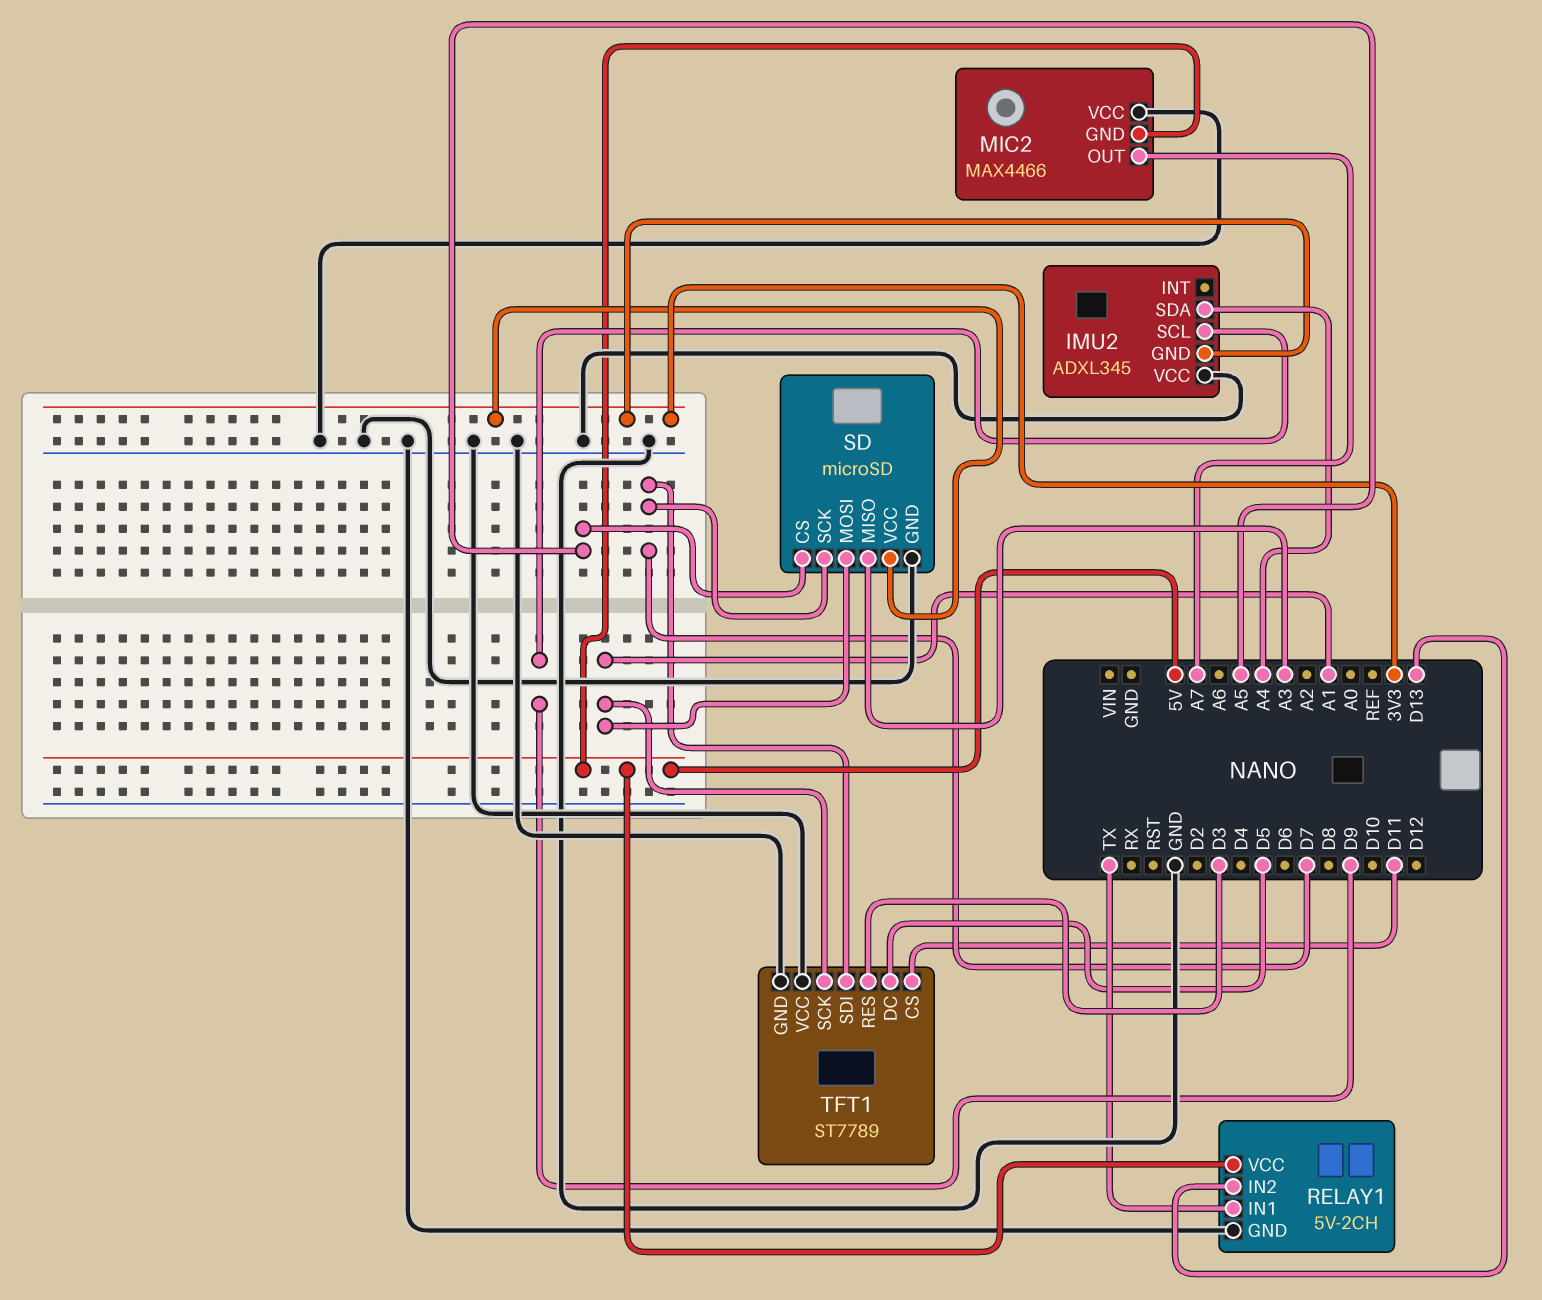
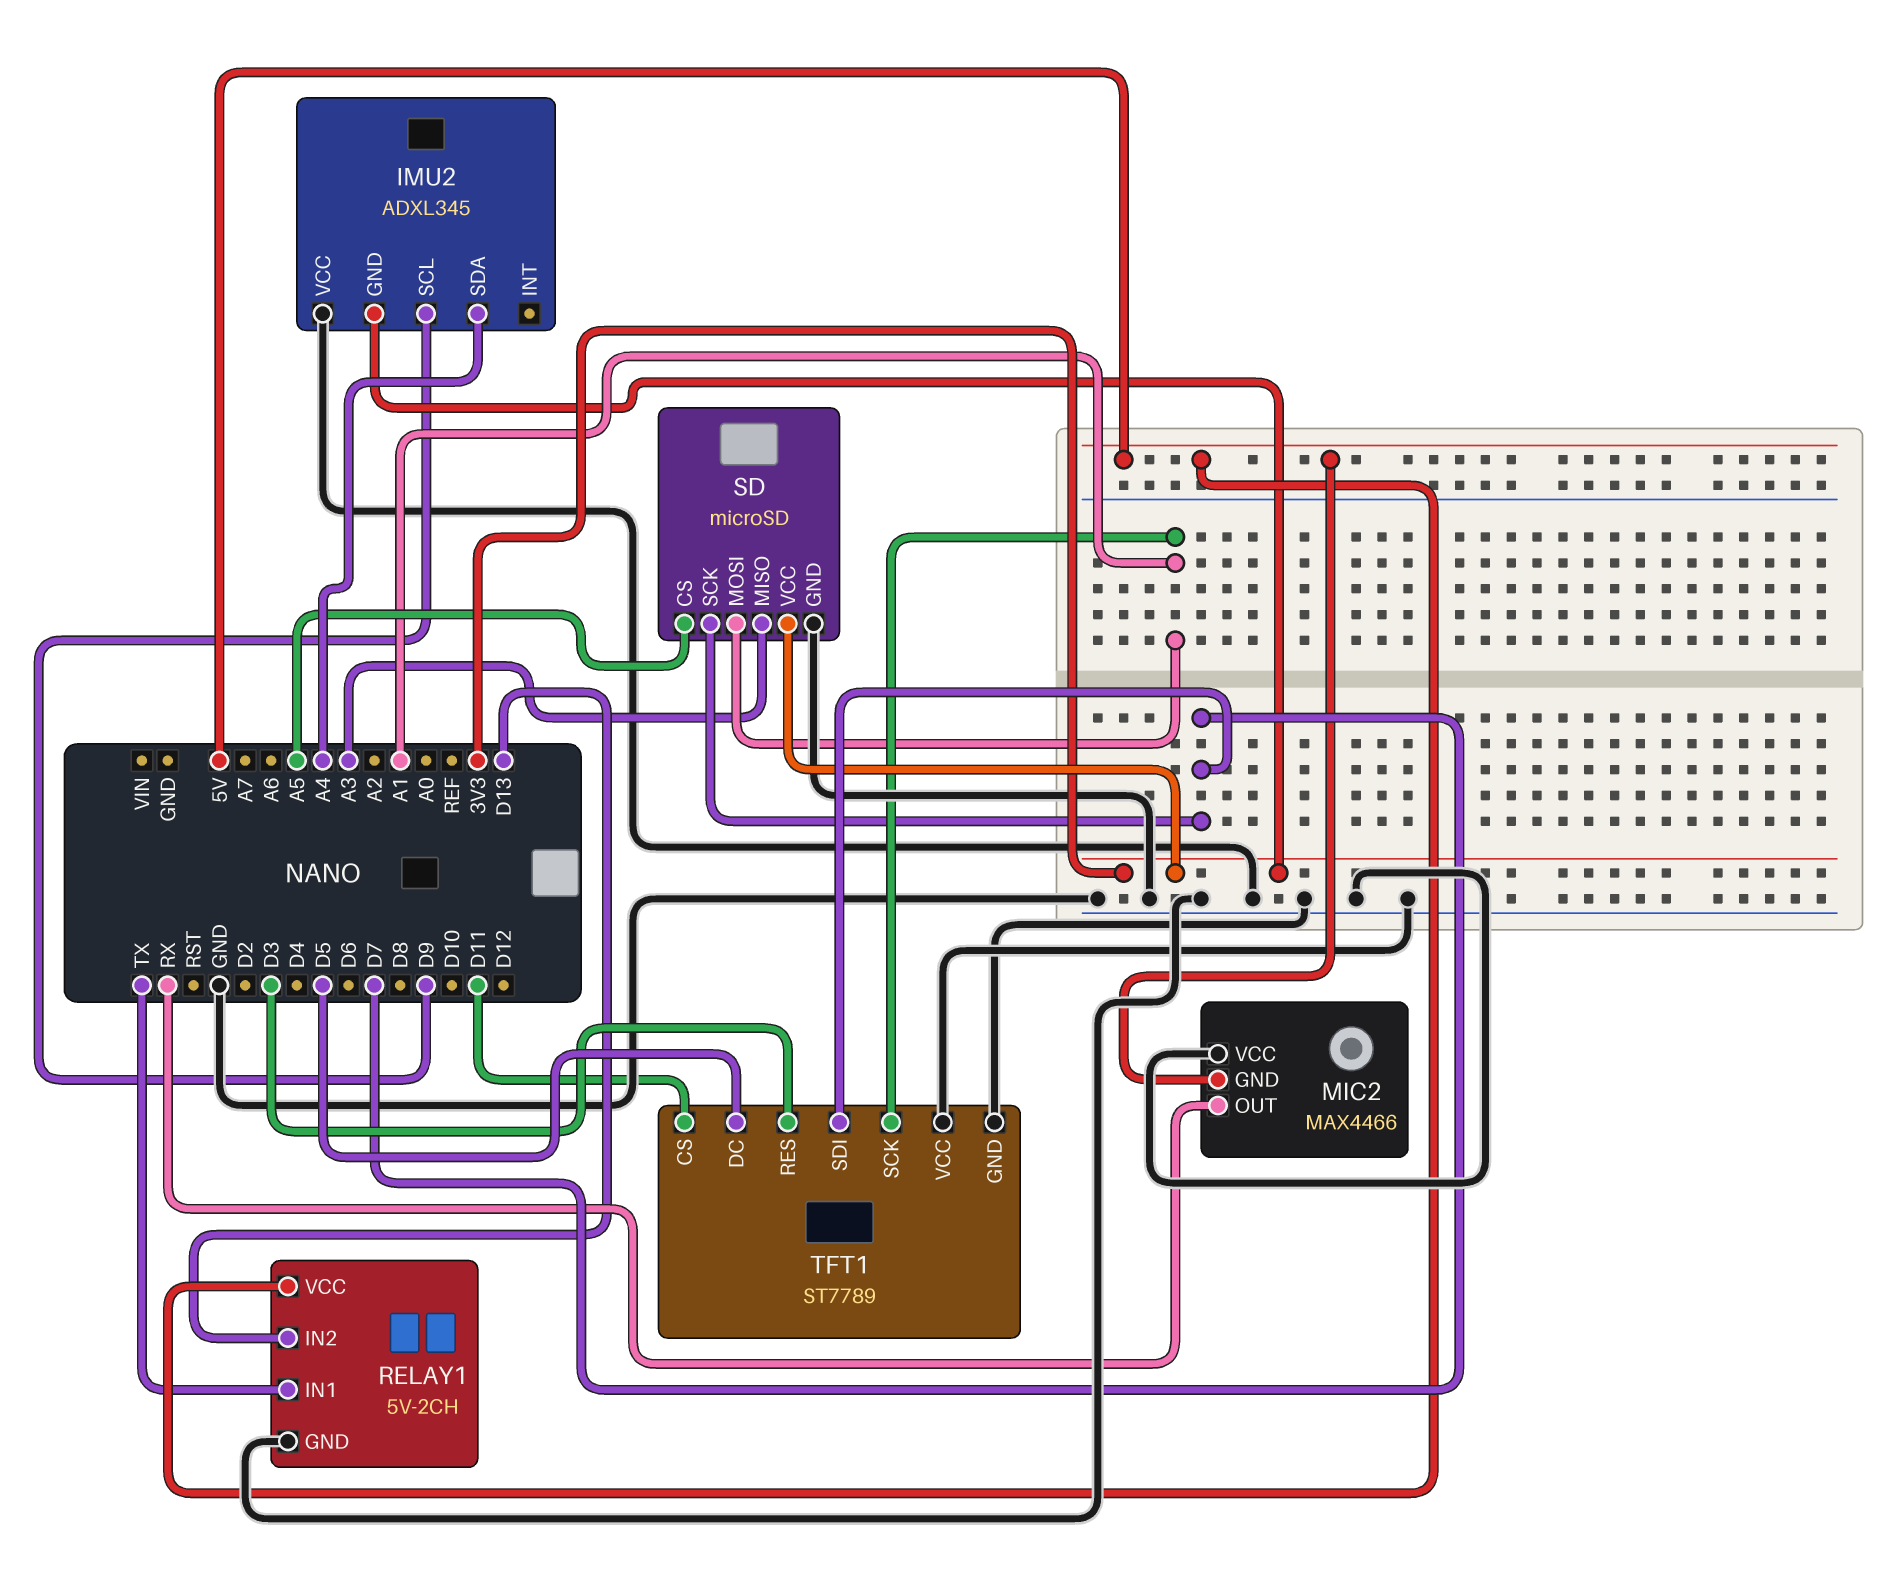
MIC2 pin OUT: A7 -> RX

